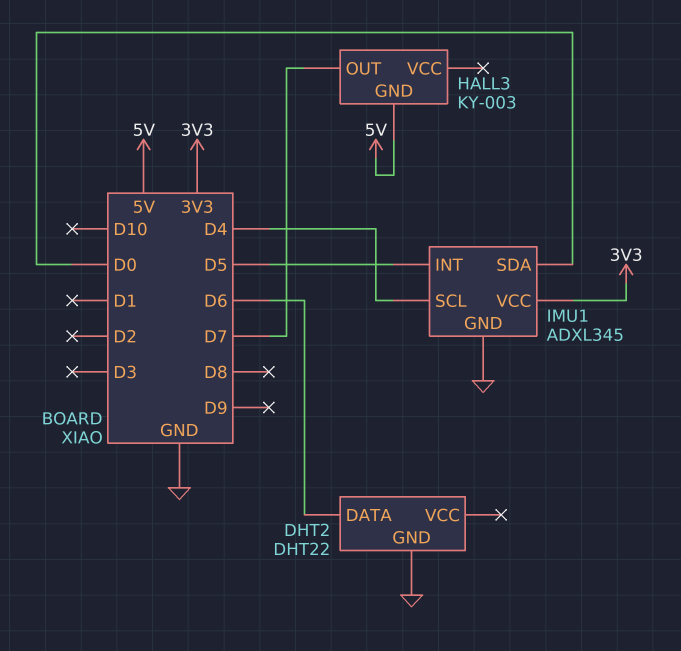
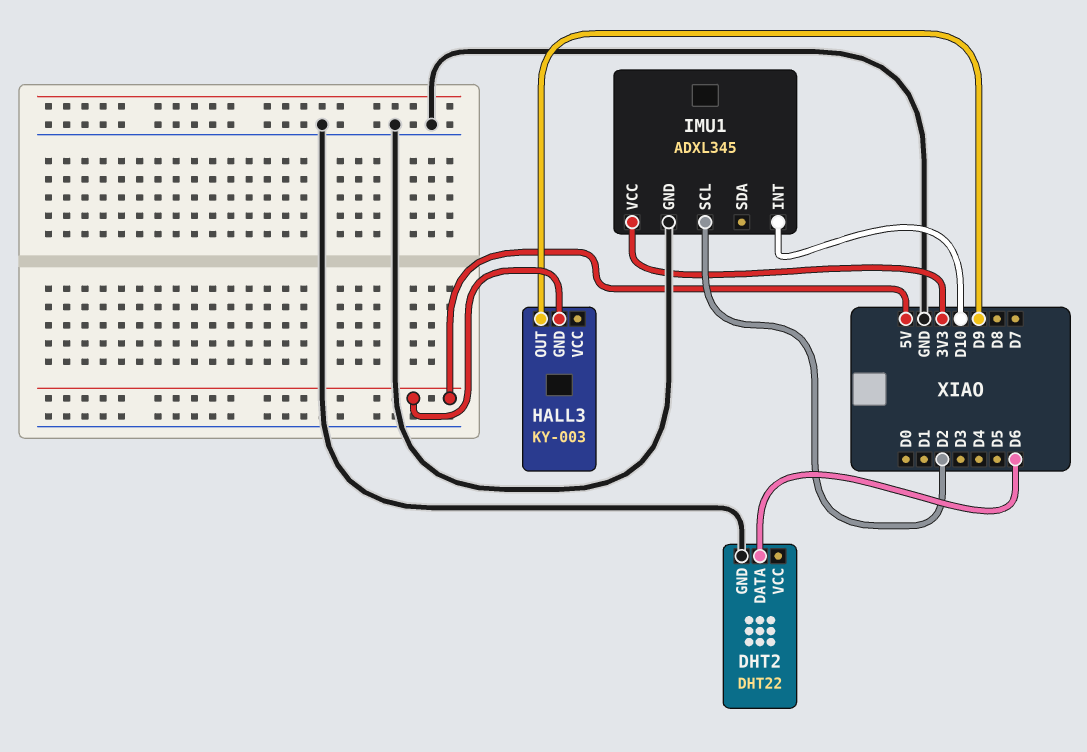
HALL3 pin OUT: D7 -> D9
IMU1 pin INT: D5 -> D10
IMU1 pin SCL: D4 -> D2
IMU1 pin SDA: D0 -> none

